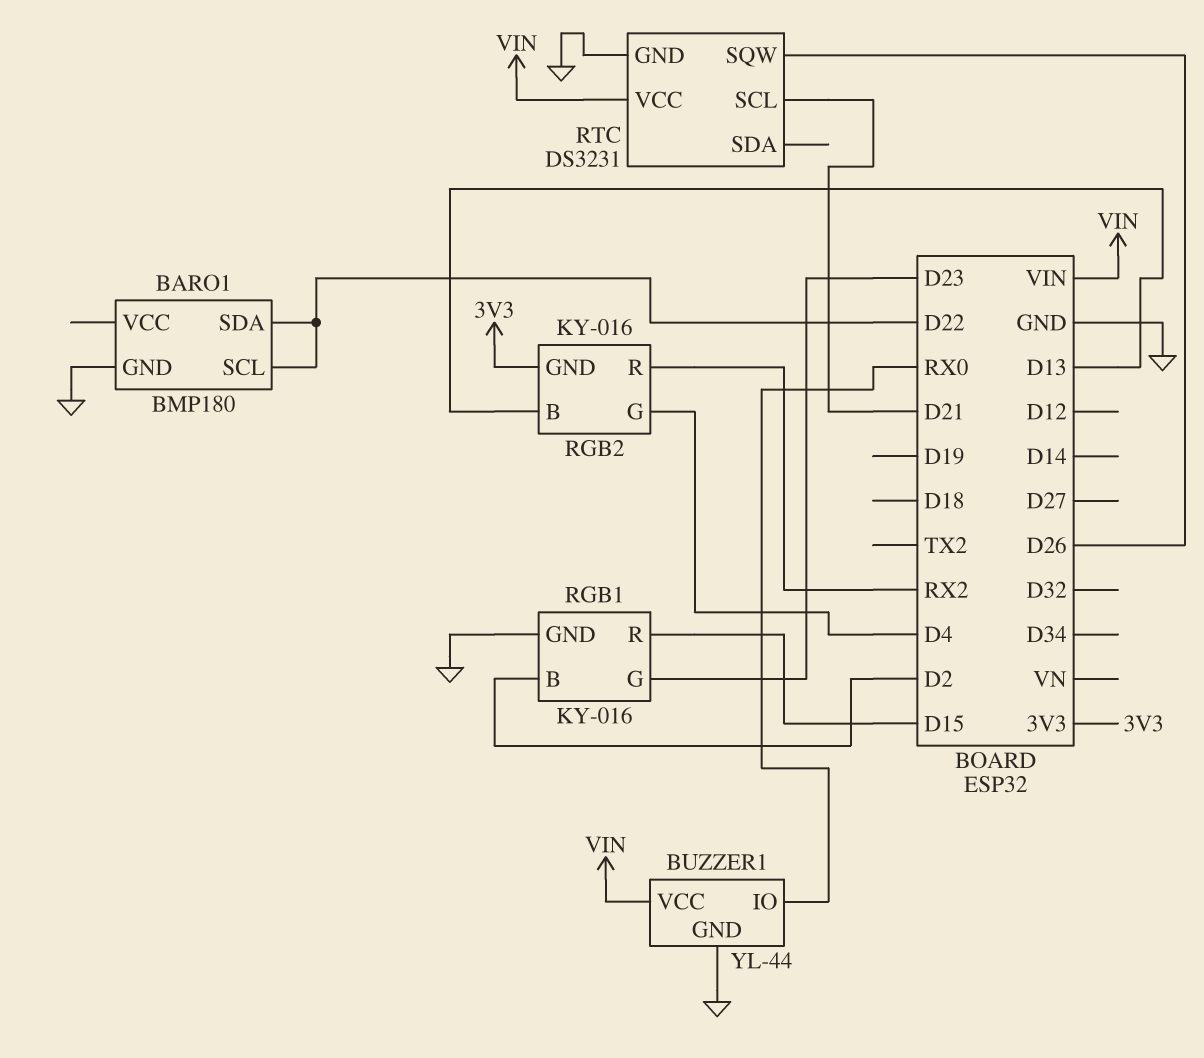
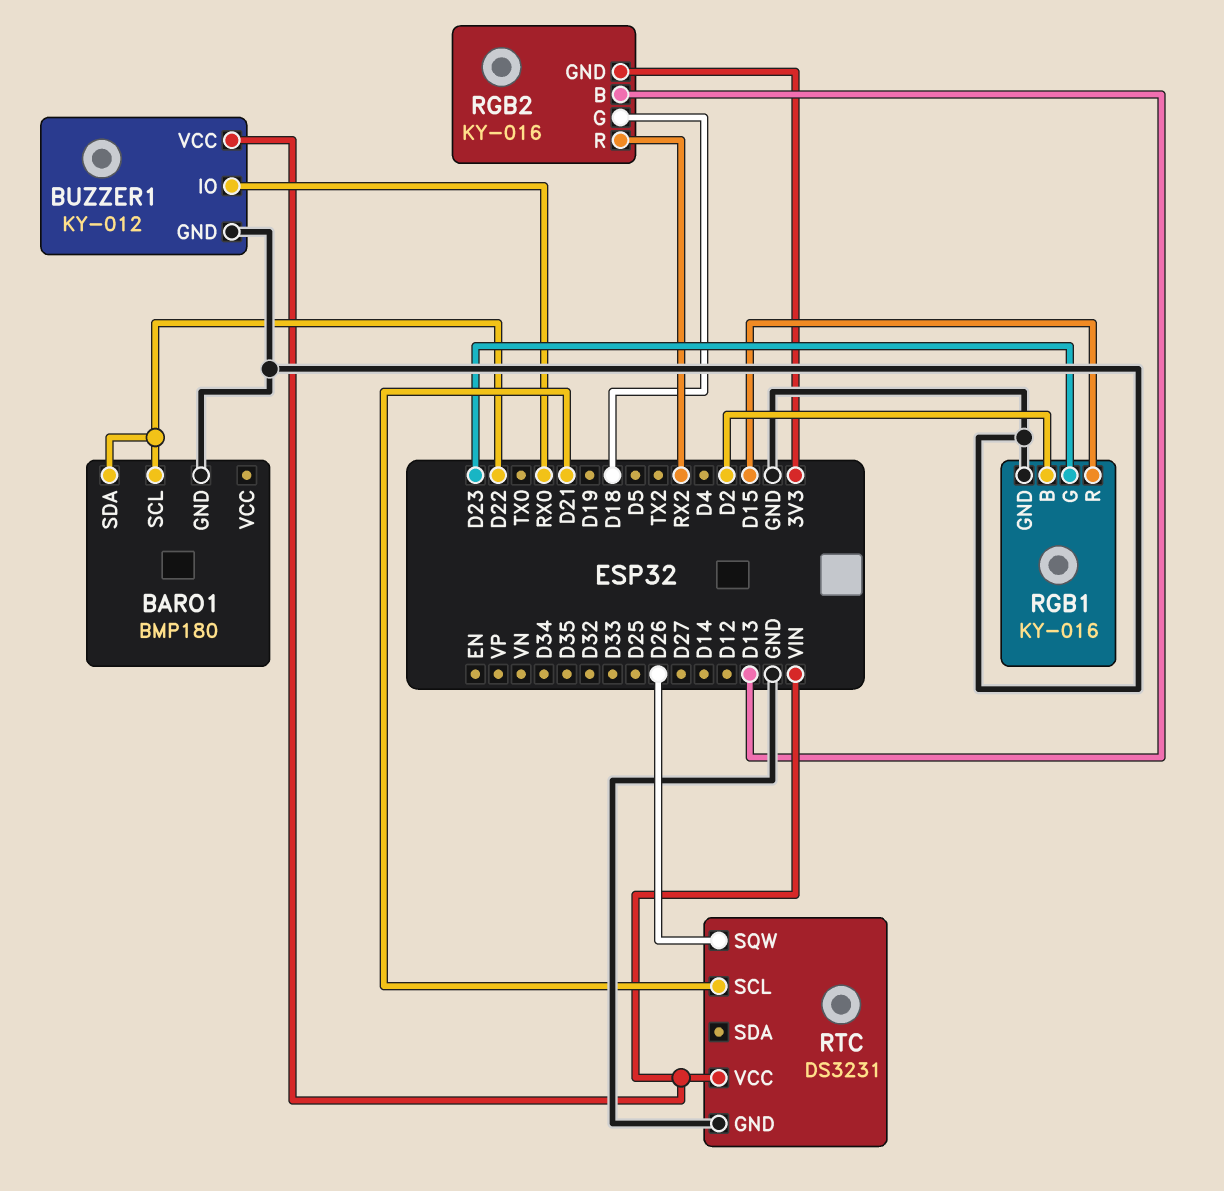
BUZZER1: YL-44 -> KY-012
RGB2 pin G: D4 -> D18

